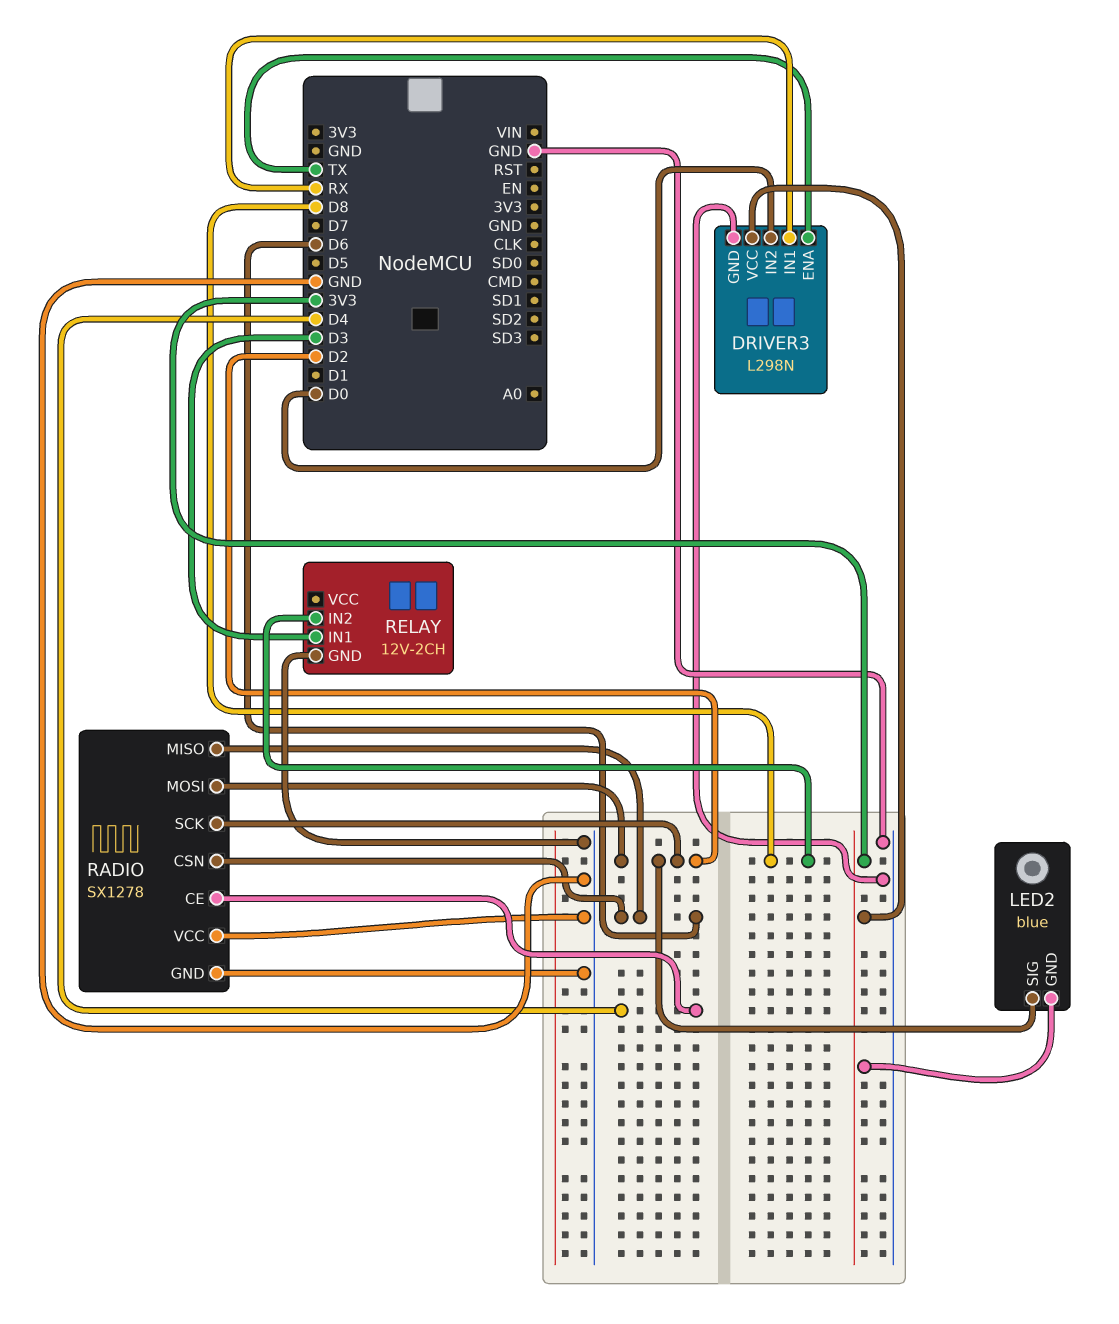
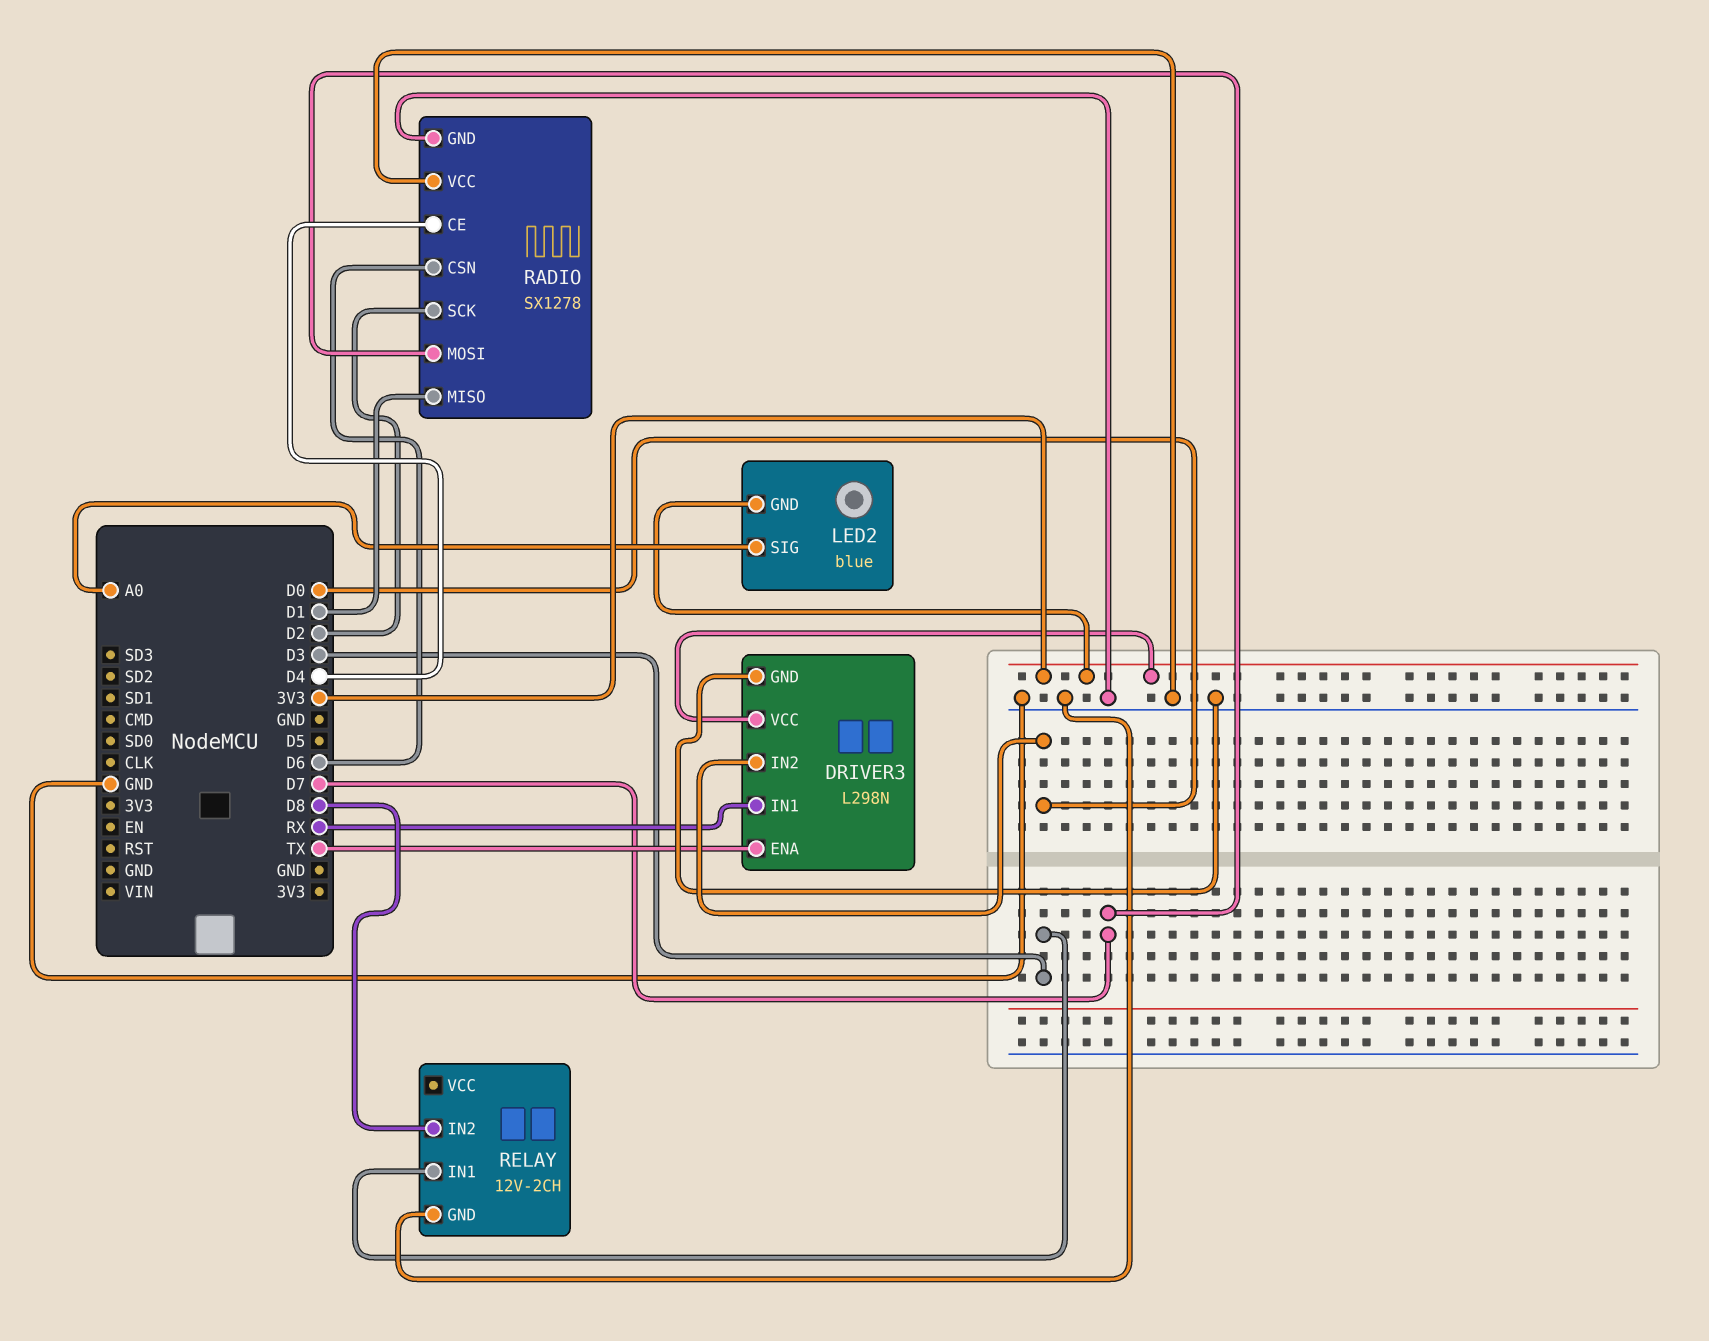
LED2 pin SIG: D2 -> A0
RADIO pin MISO: D6 -> D1
RADIO pin MOSI: D2 -> D7

